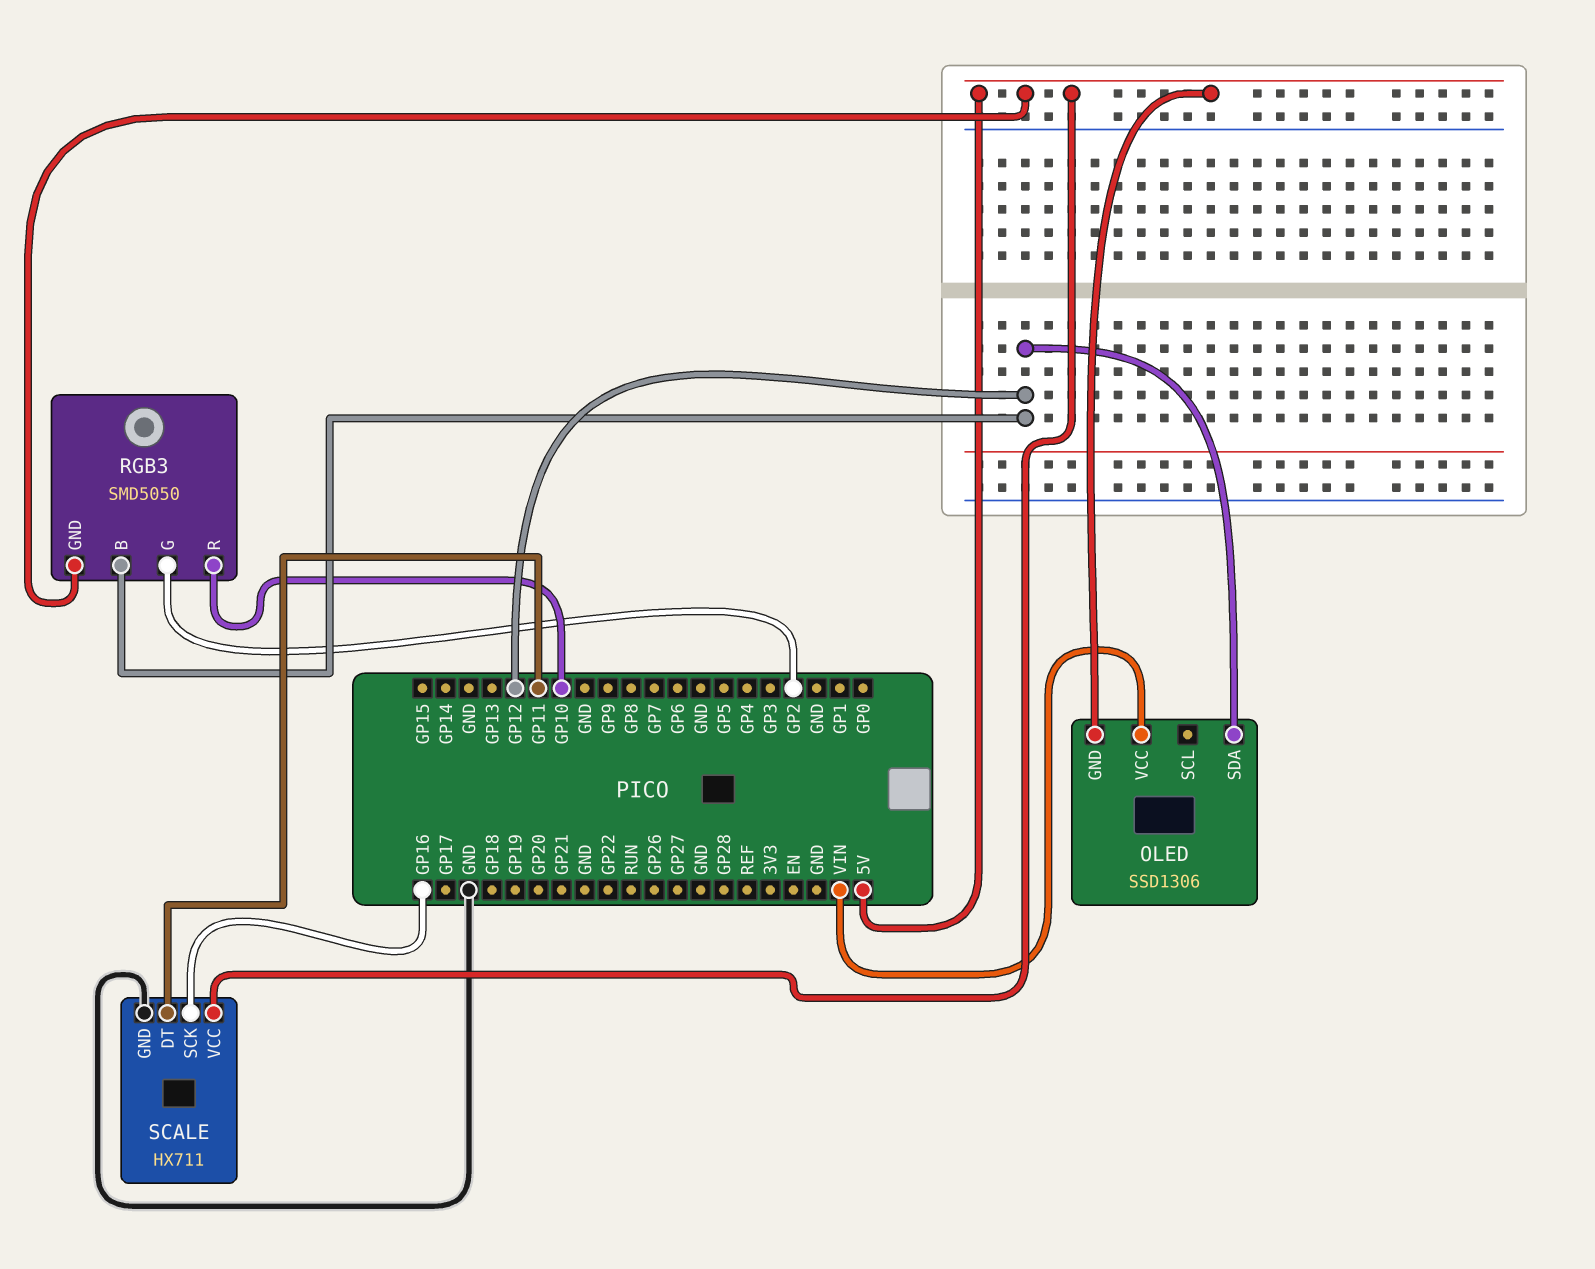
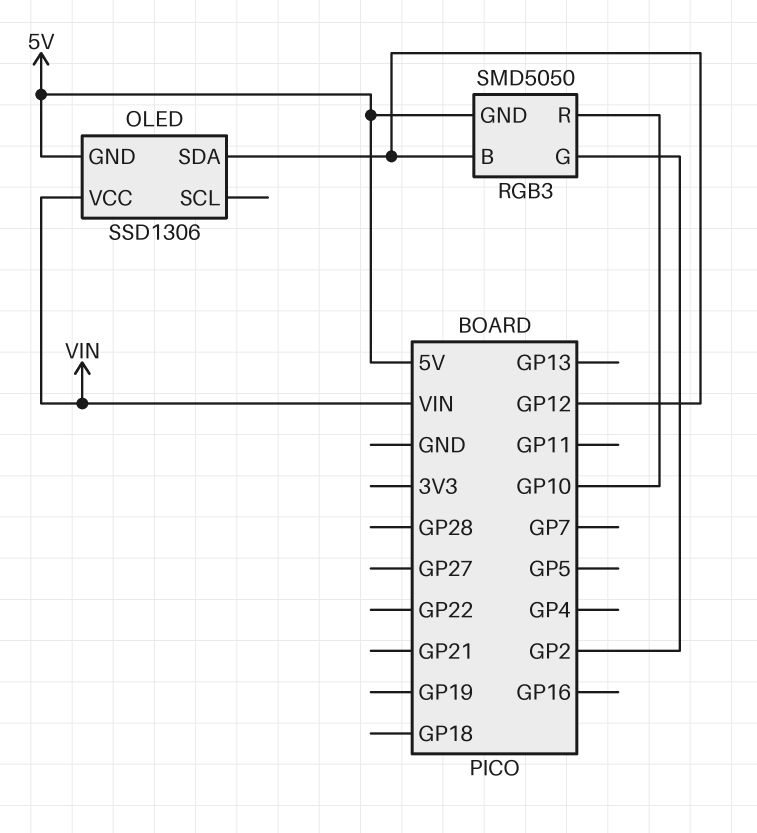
SCALE: HX711 -> none
SCALE pin DT: GP11 -> none
SCALE pin GND: GND -> none
SCALE pin SCK: GP16 -> none
SCALE pin VCC: 5V -> none

